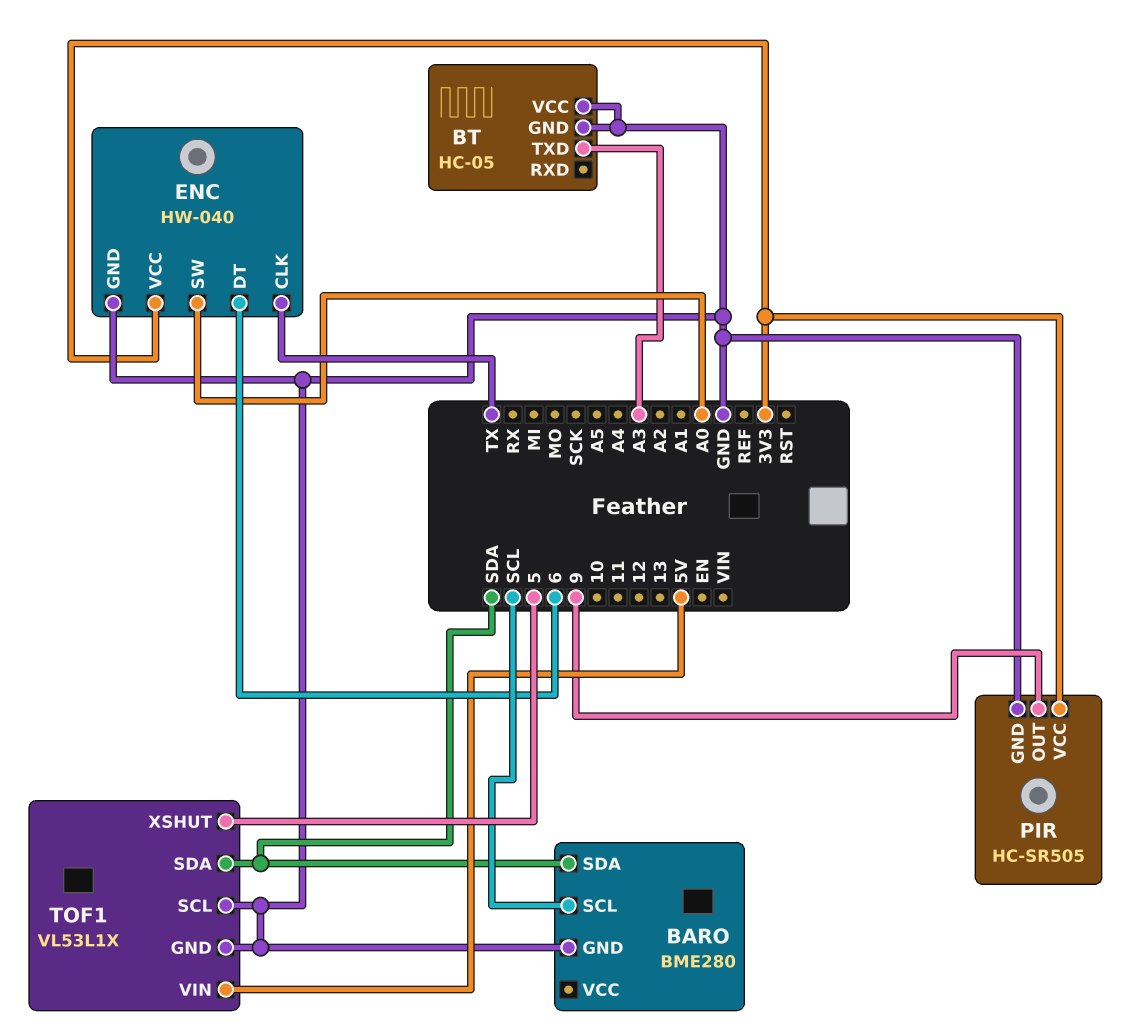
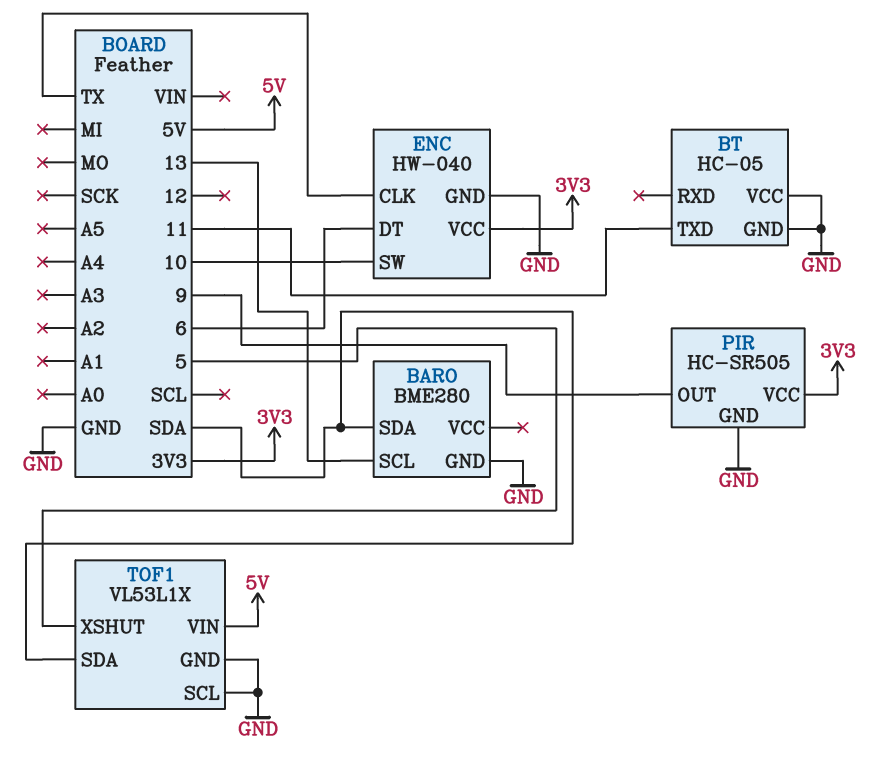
BARO pin SCL: SCL -> 13
BT pin TXD: A3 -> 11
ENC pin SW: A0 -> 10

